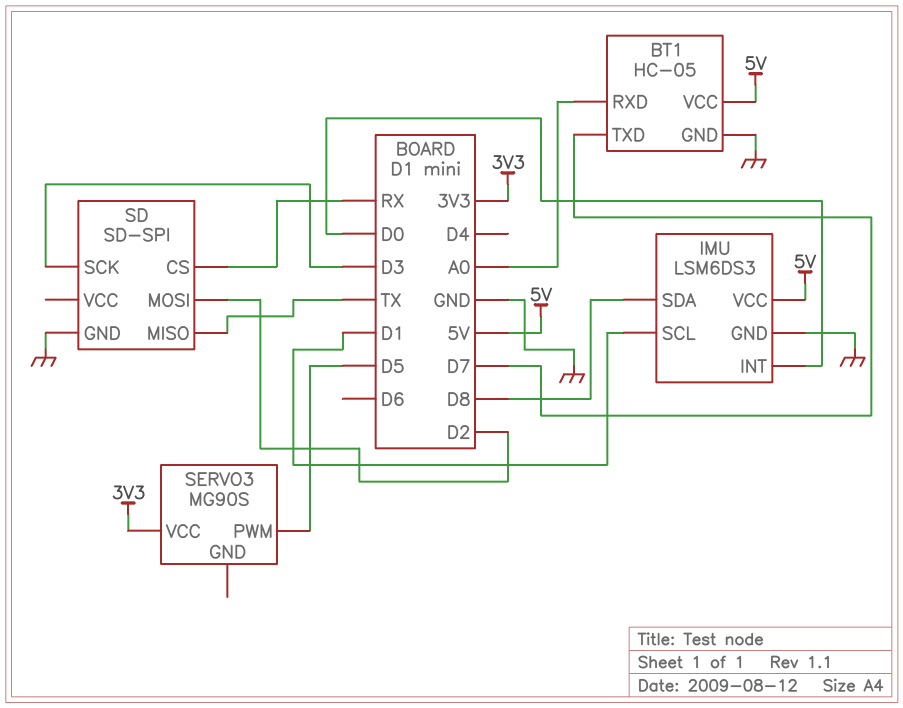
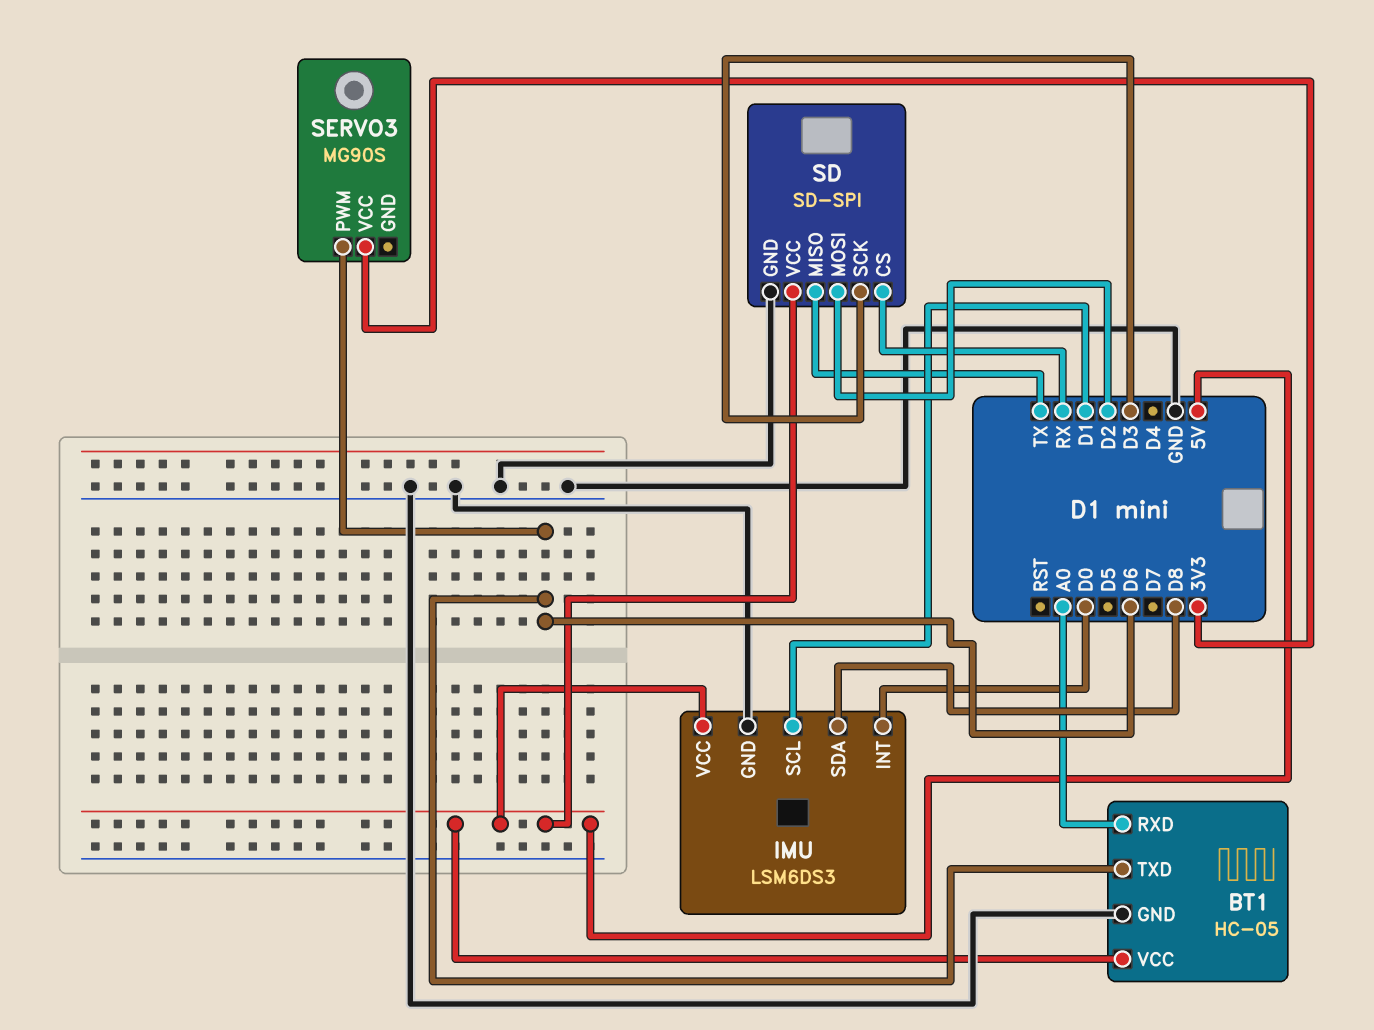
BT1 pin TXD: D7 -> D6
SD pin VCC: none -> 5V
SERVO3 pin PWM: D5 -> D6

